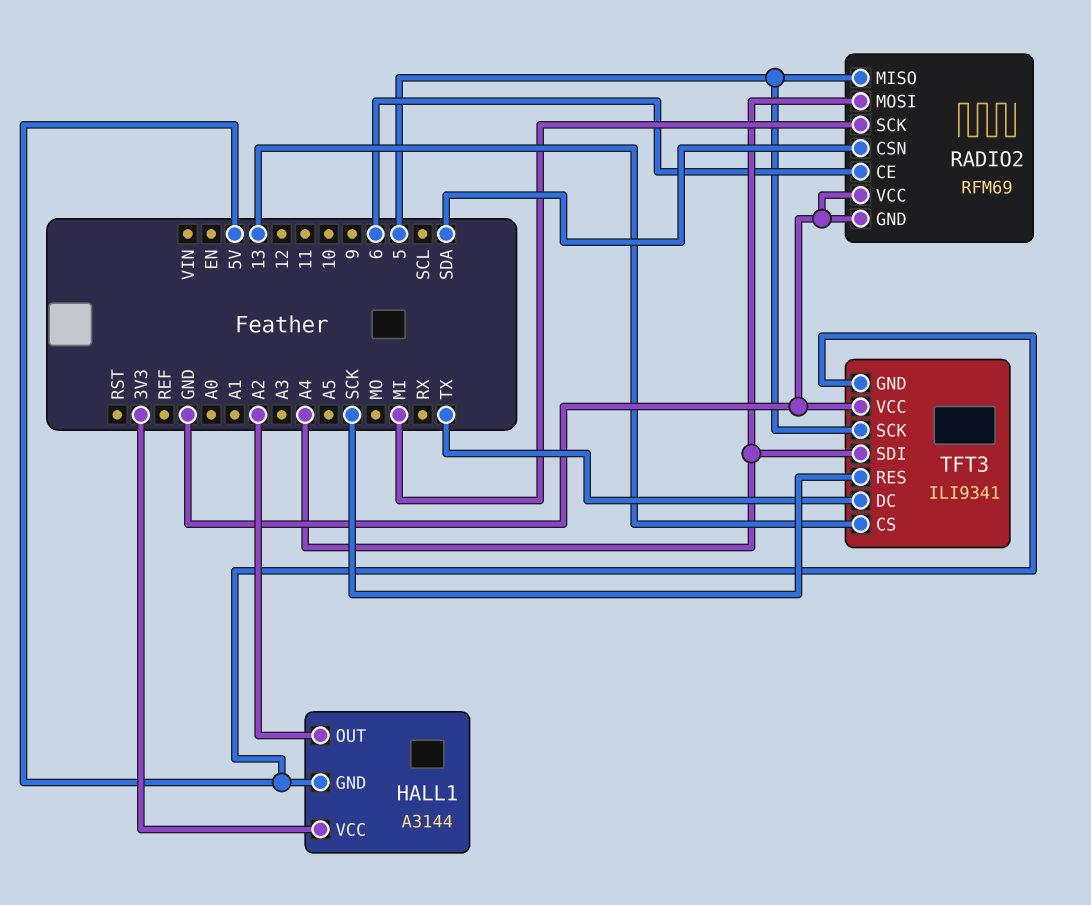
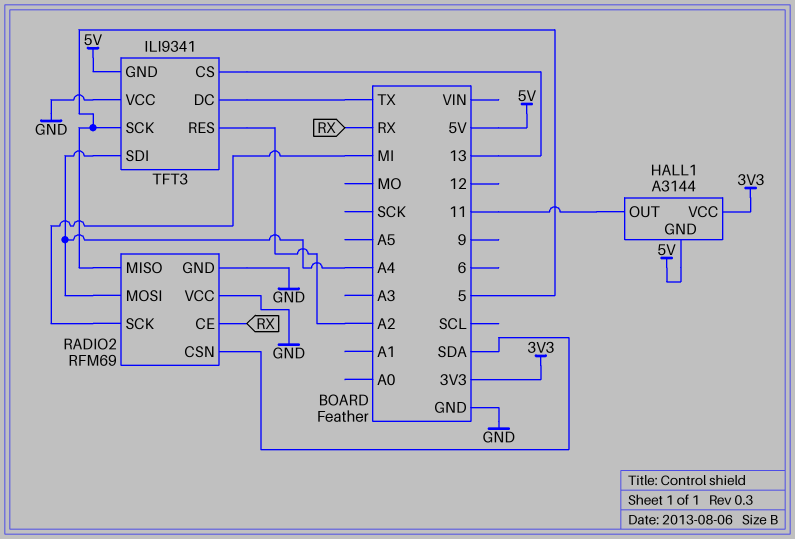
HALL1 pin OUT: A2 -> 11
RADIO2 pin CE: 6 -> RX
TFT3 pin RES: SCK -> A2

